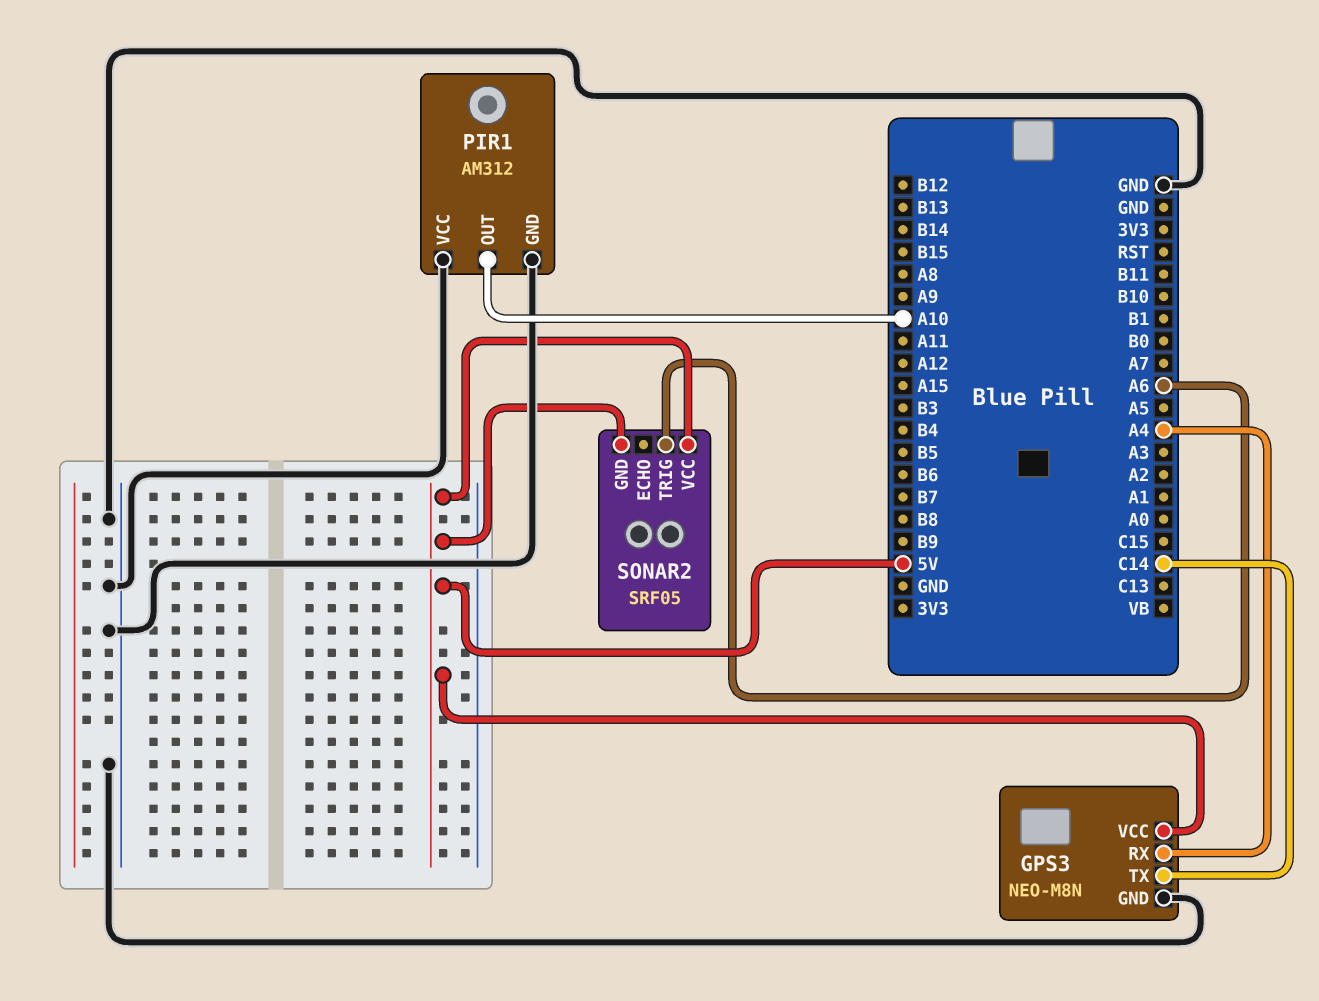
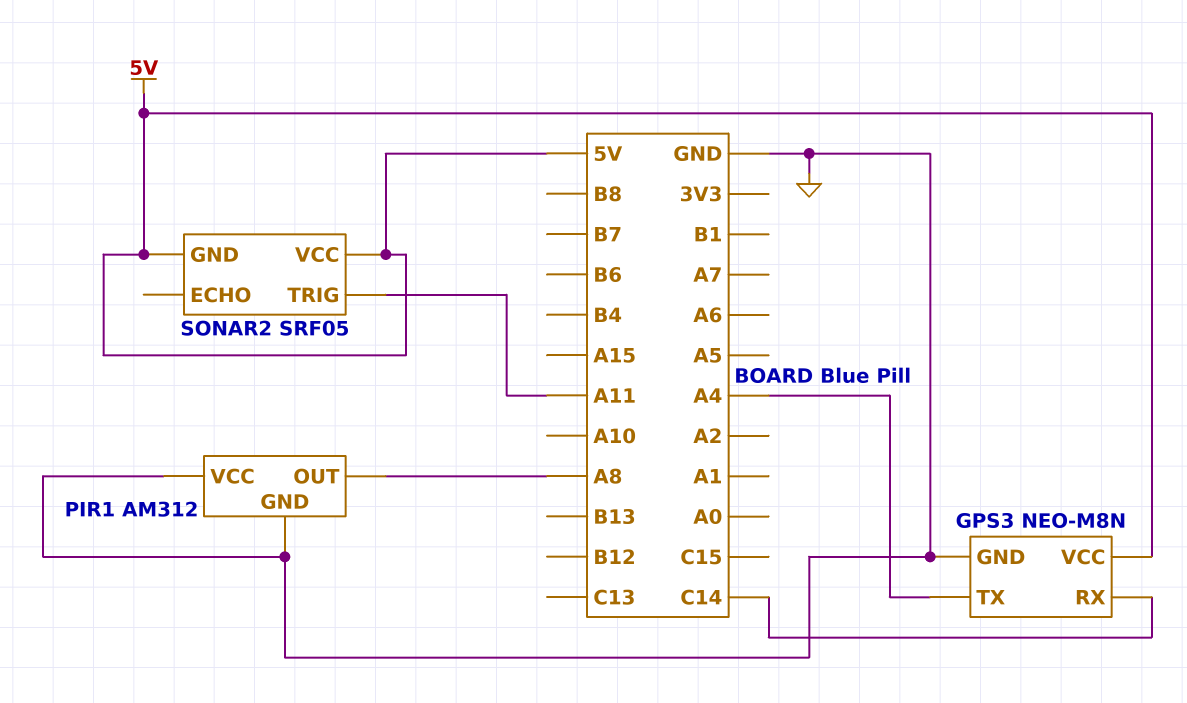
GPS3 pin RX: A4 -> C14
GPS3 pin TX: C14 -> A4
PIR1 pin OUT: A10 -> A8
SONAR2 pin TRIG: A6 -> A11

